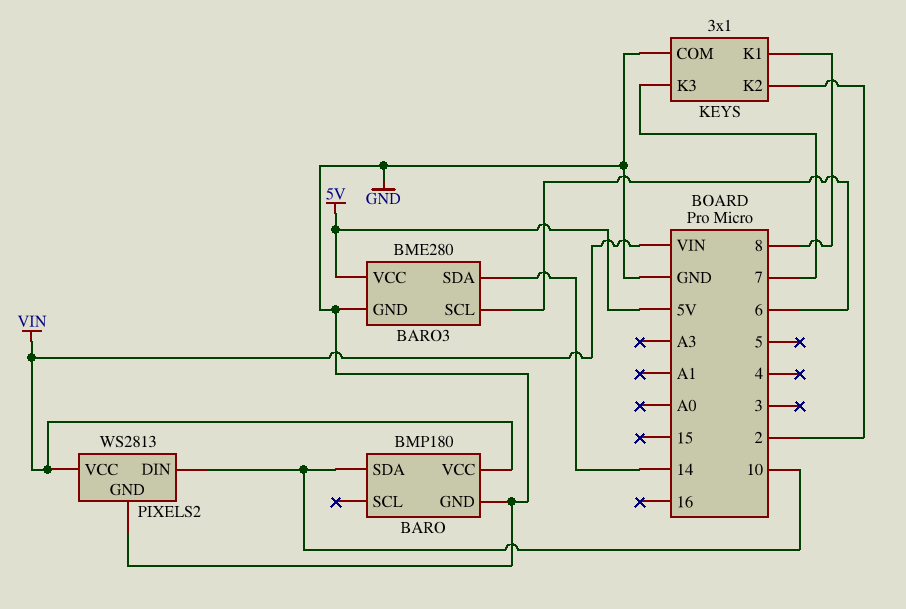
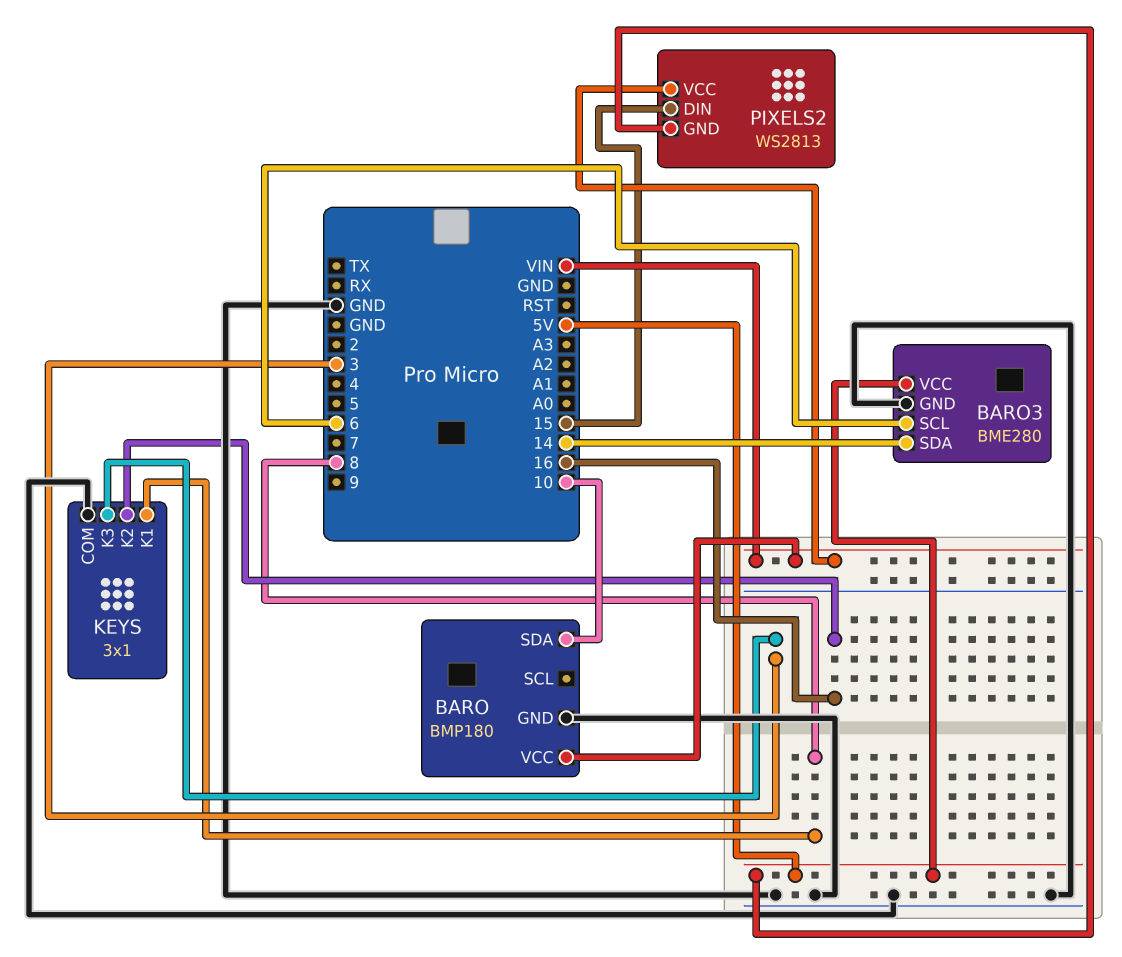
KEYS pin K2: 2 -> 16
KEYS pin K3: 7 -> 3
PIXELS2 pin DIN: 10 -> 15
PIXELS2 pin GND: GND -> 5V

